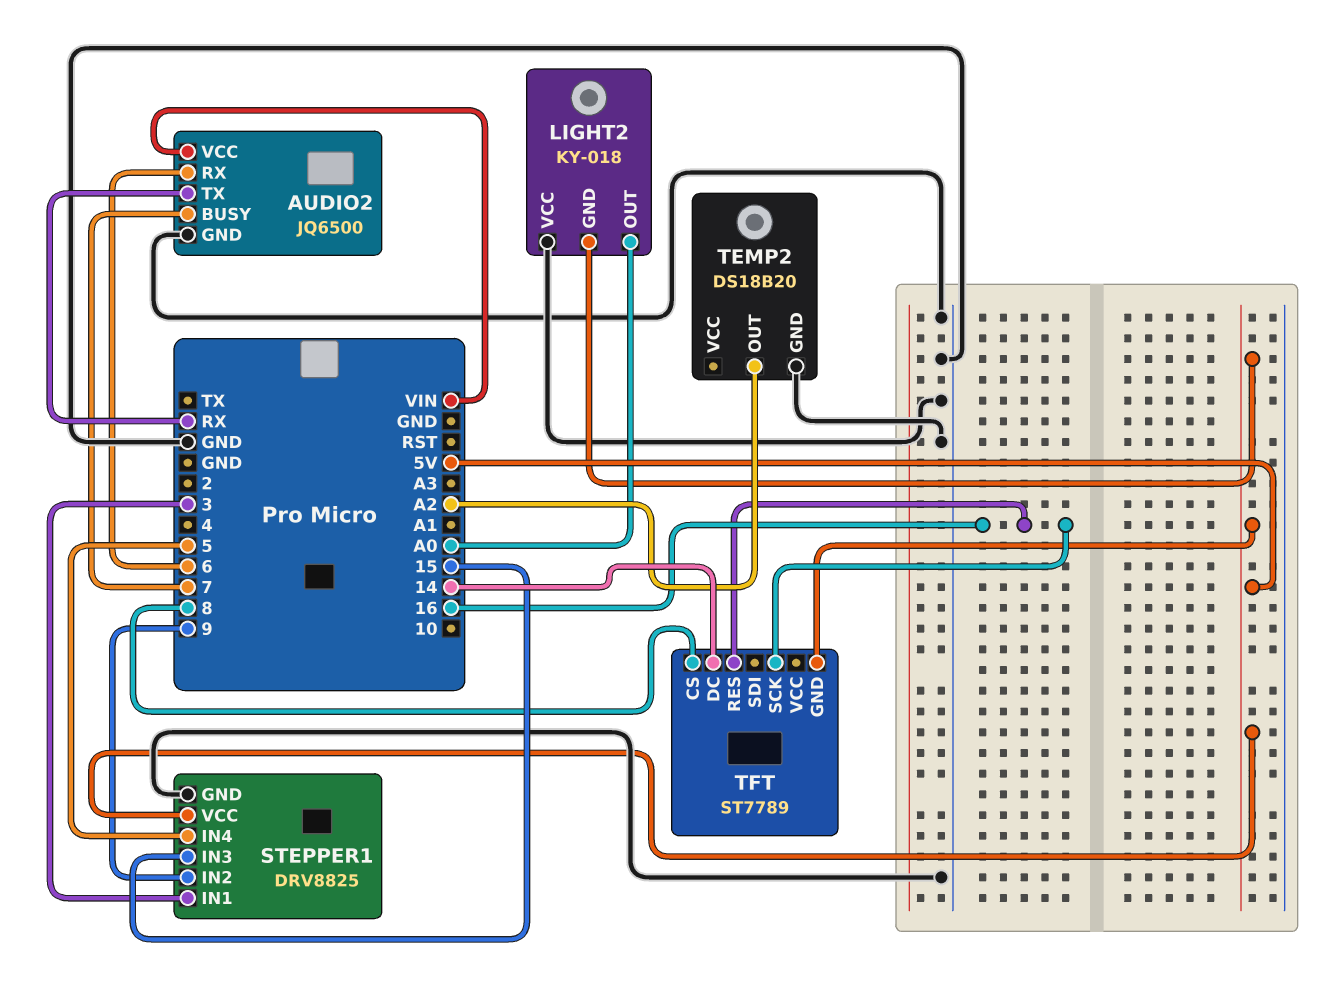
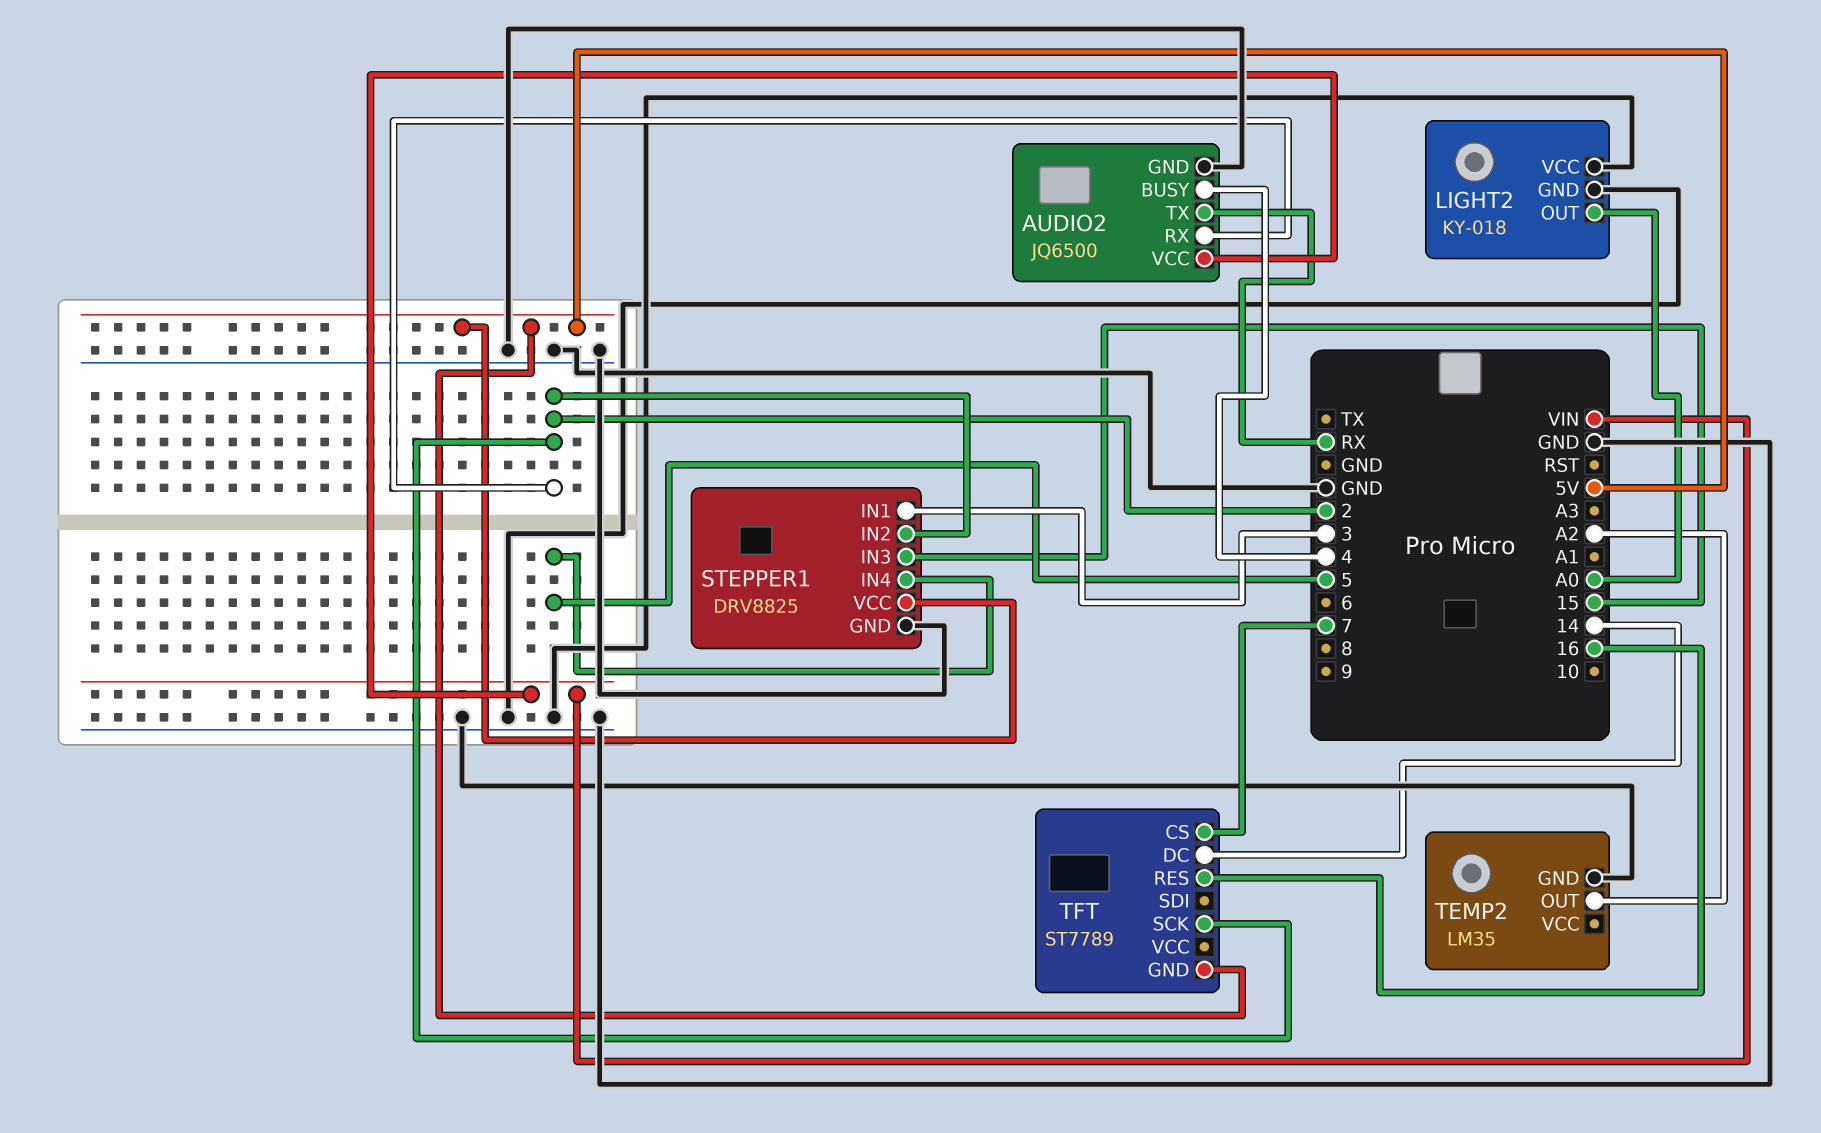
AUDIO2 pin BUSY: 7 -> 4
AUDIO2 pin RX: 6 -> 2
LIGHT2 pin GND: 5V -> GND
STEPPER1 pin IN2: 9 -> 2
TEMP2: DS18B20 -> LM35
TFT pin CS: 8 -> 7
TFT pin SCK: 16 -> 2

